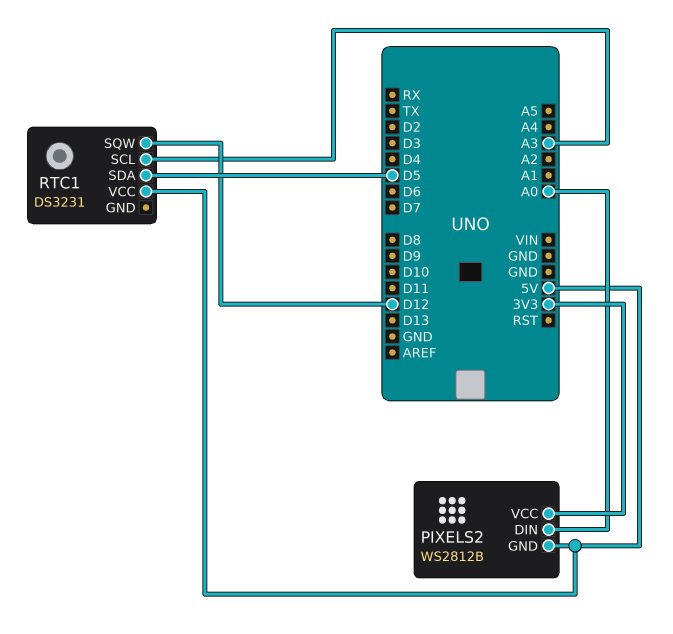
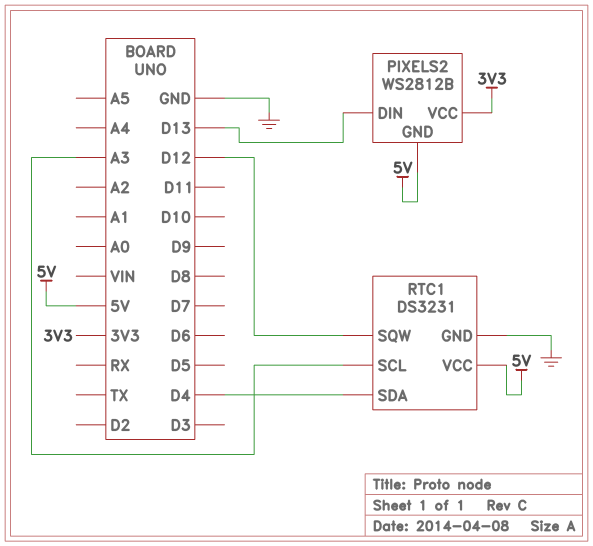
PIXELS2 pin DIN: A0 -> D13
RTC1 pin GND: none -> GND
RTC1 pin SDA: D5 -> D4

